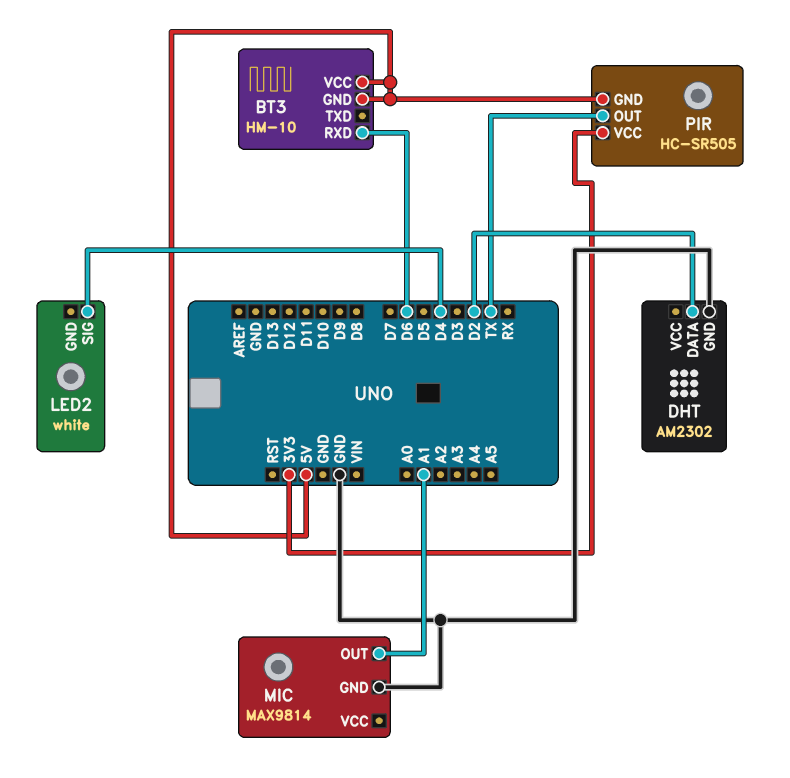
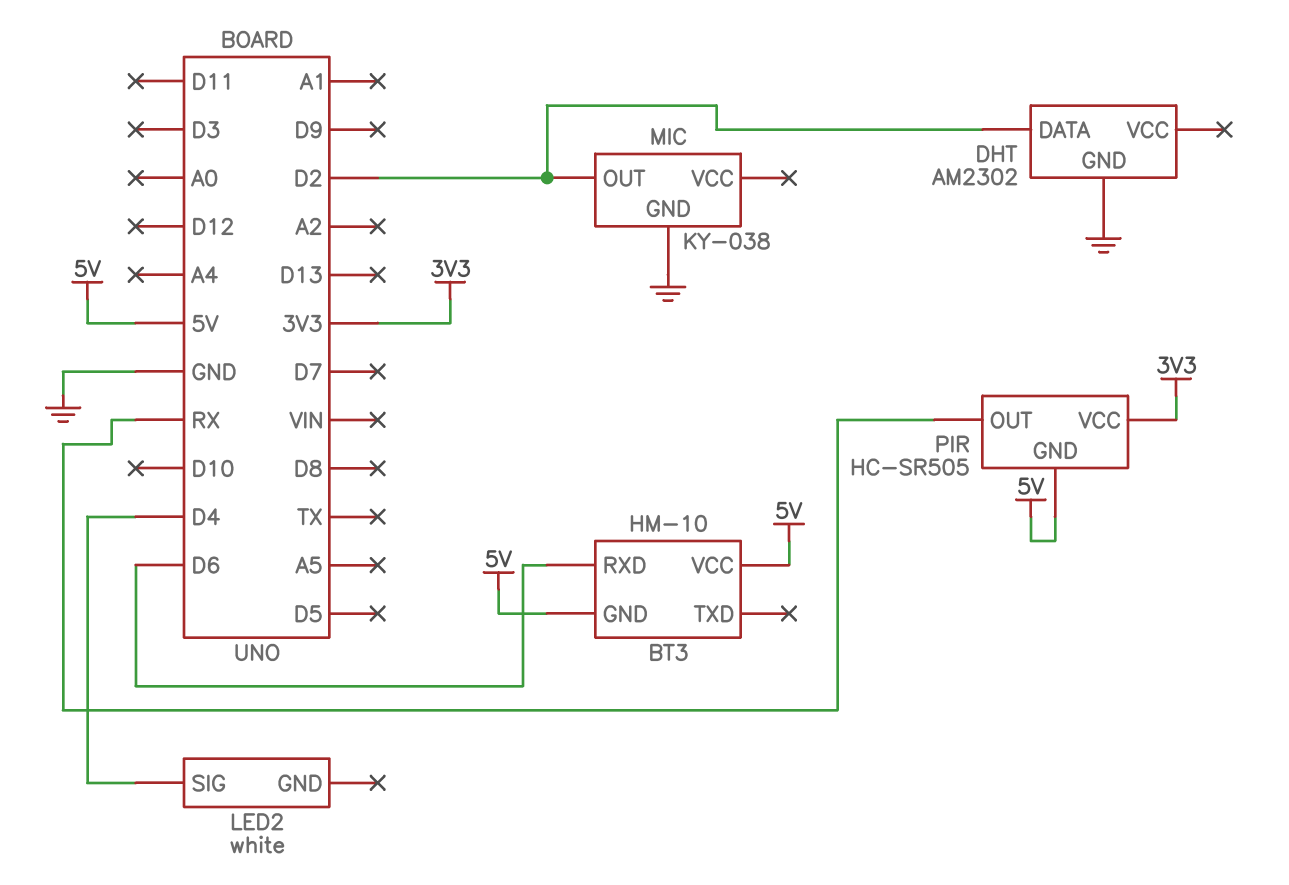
MIC: MAX9814 -> KY-038
MIC pin OUT: A1 -> D2
PIR pin OUT: TX -> RX

